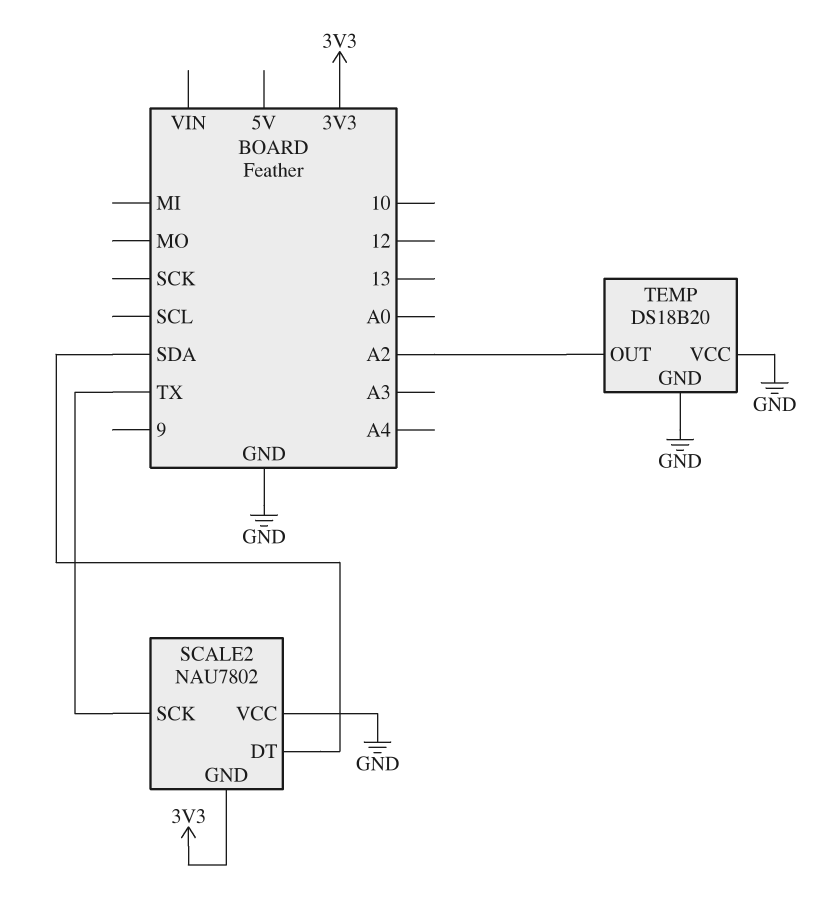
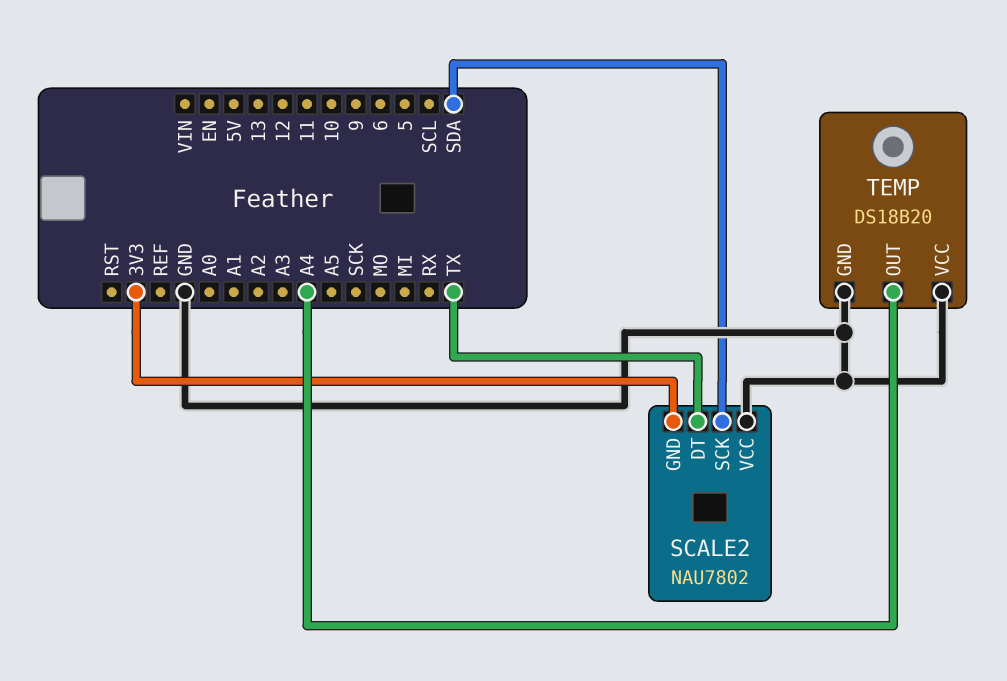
SCALE2 pin DT: SDA -> TX
SCALE2 pin SCK: TX -> SDA
TEMP pin OUT: A2 -> A4

